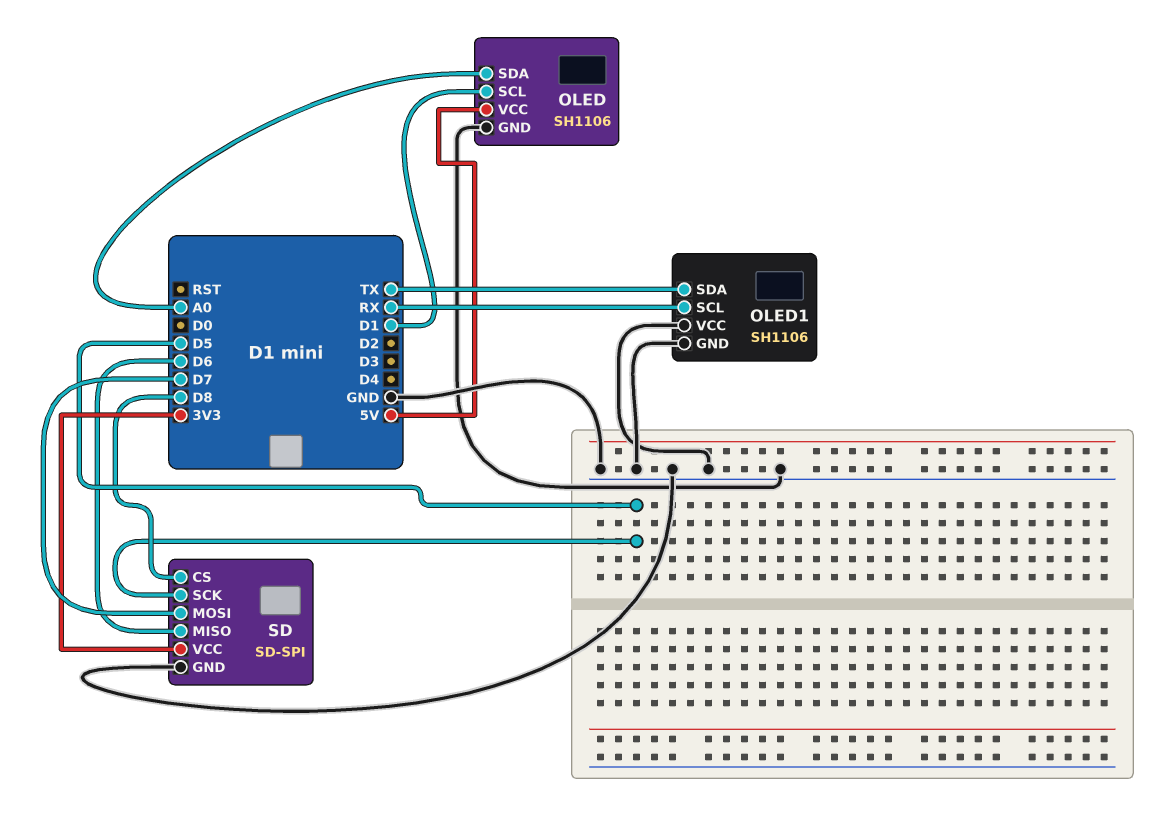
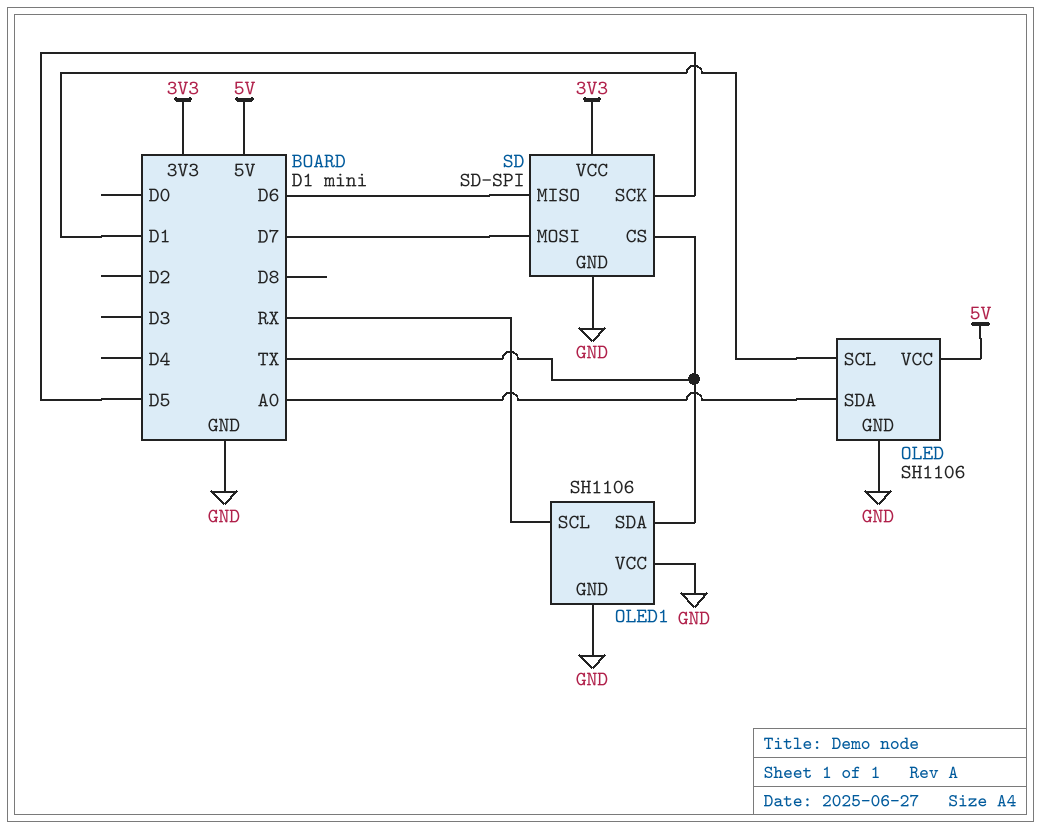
SD pin CS: D8 -> TX

